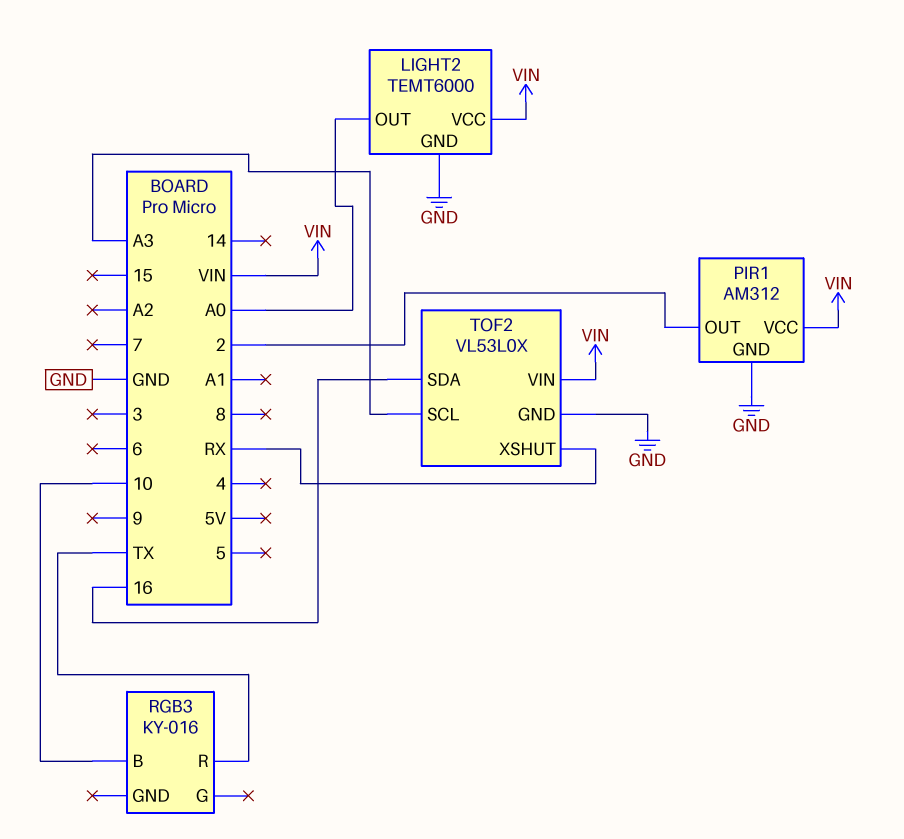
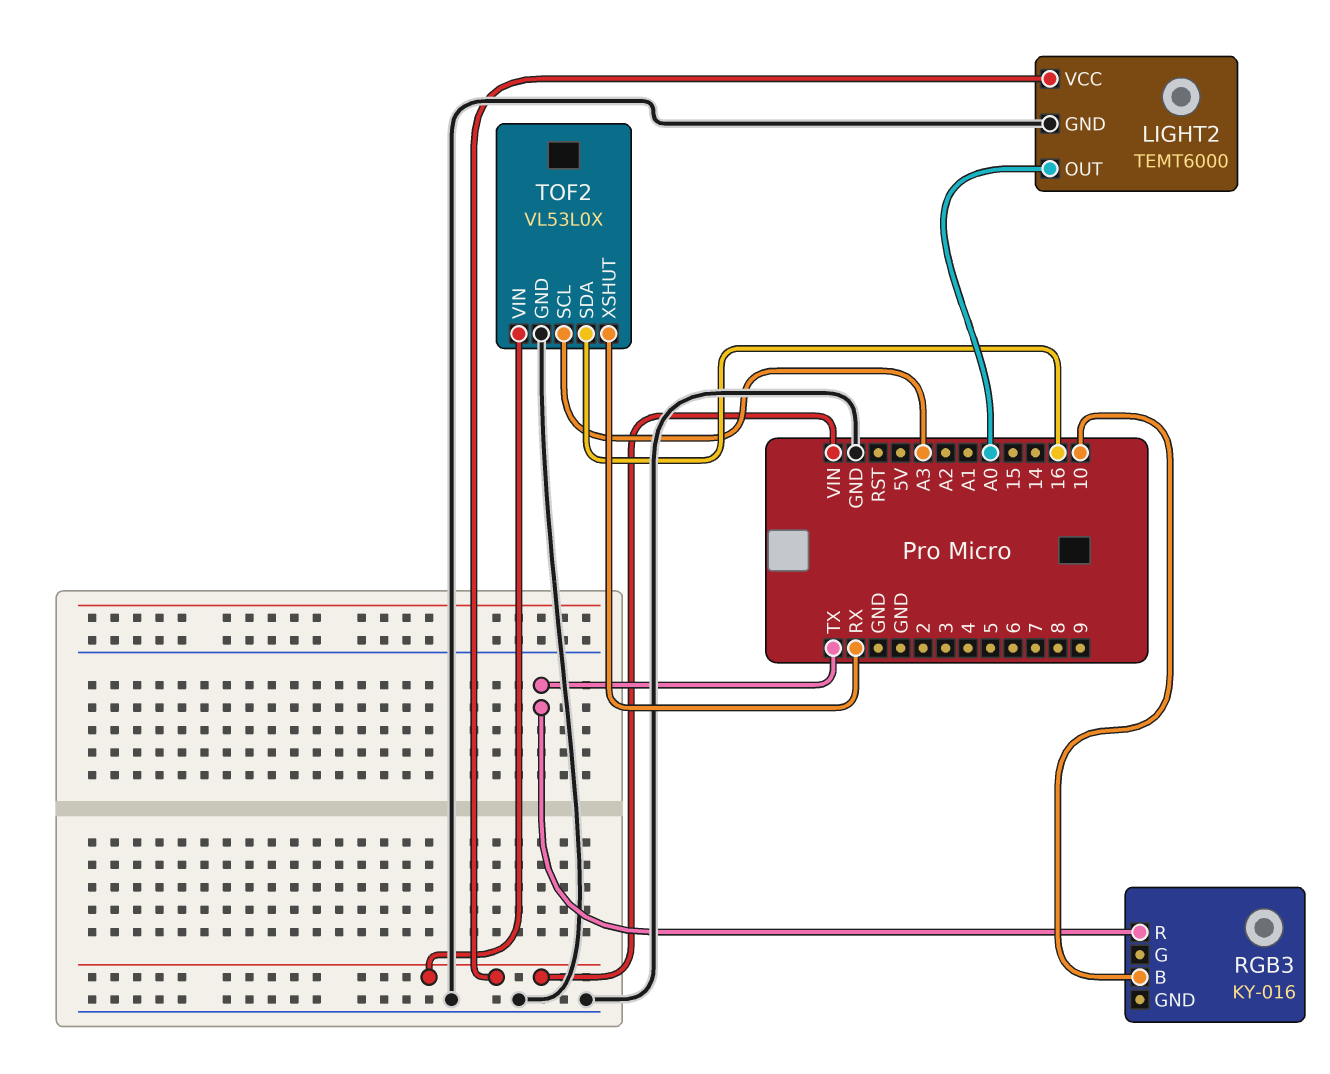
PIR1: AM312 -> none
PIR1 pin GND: GND -> none
PIR1 pin OUT: 2 -> none
PIR1 pin VCC: VIN -> none

